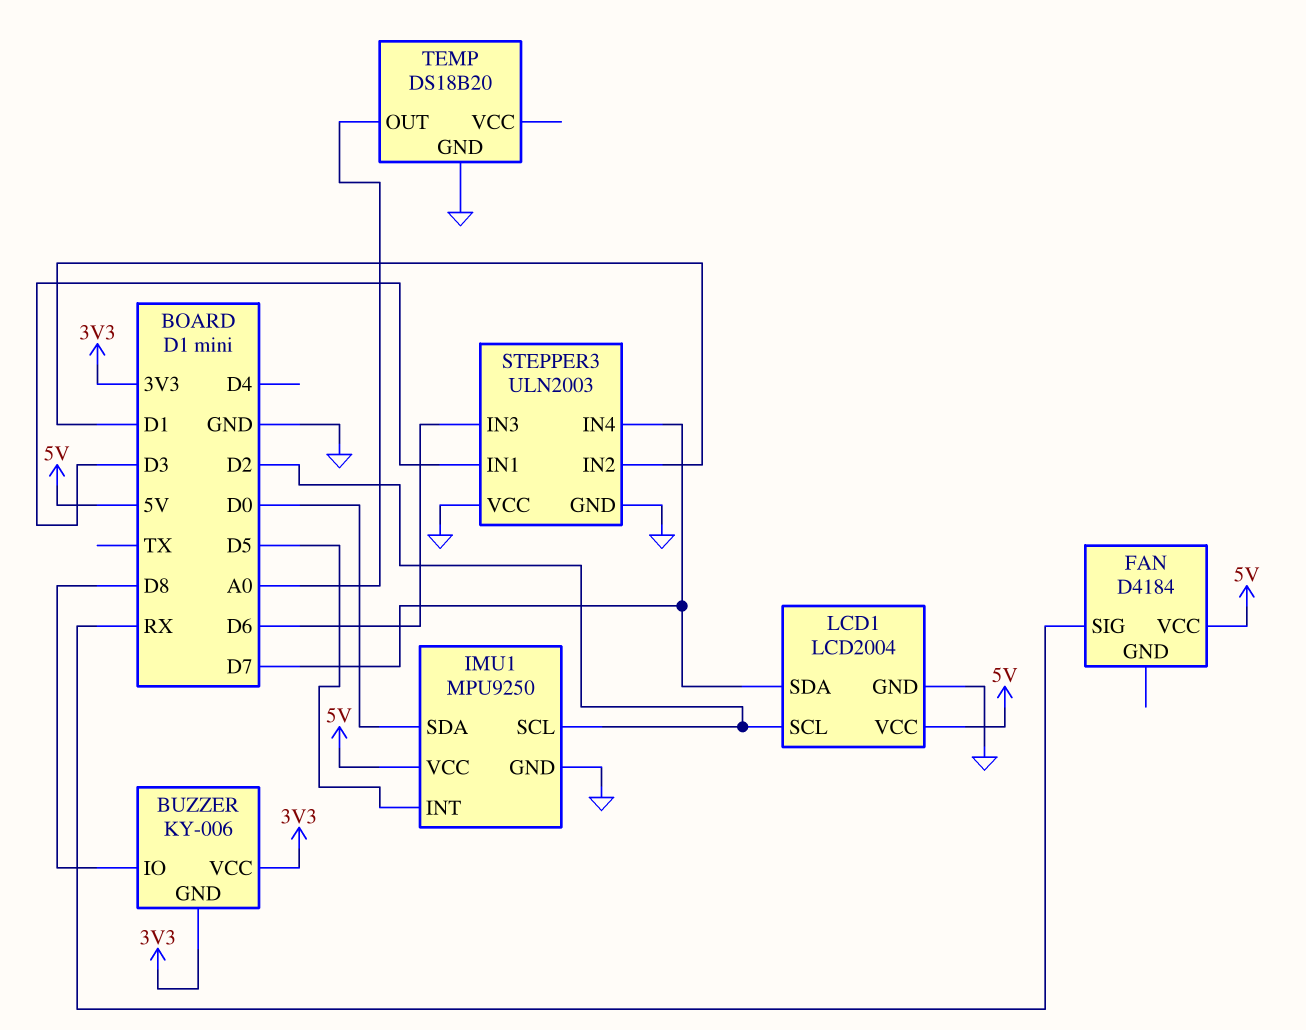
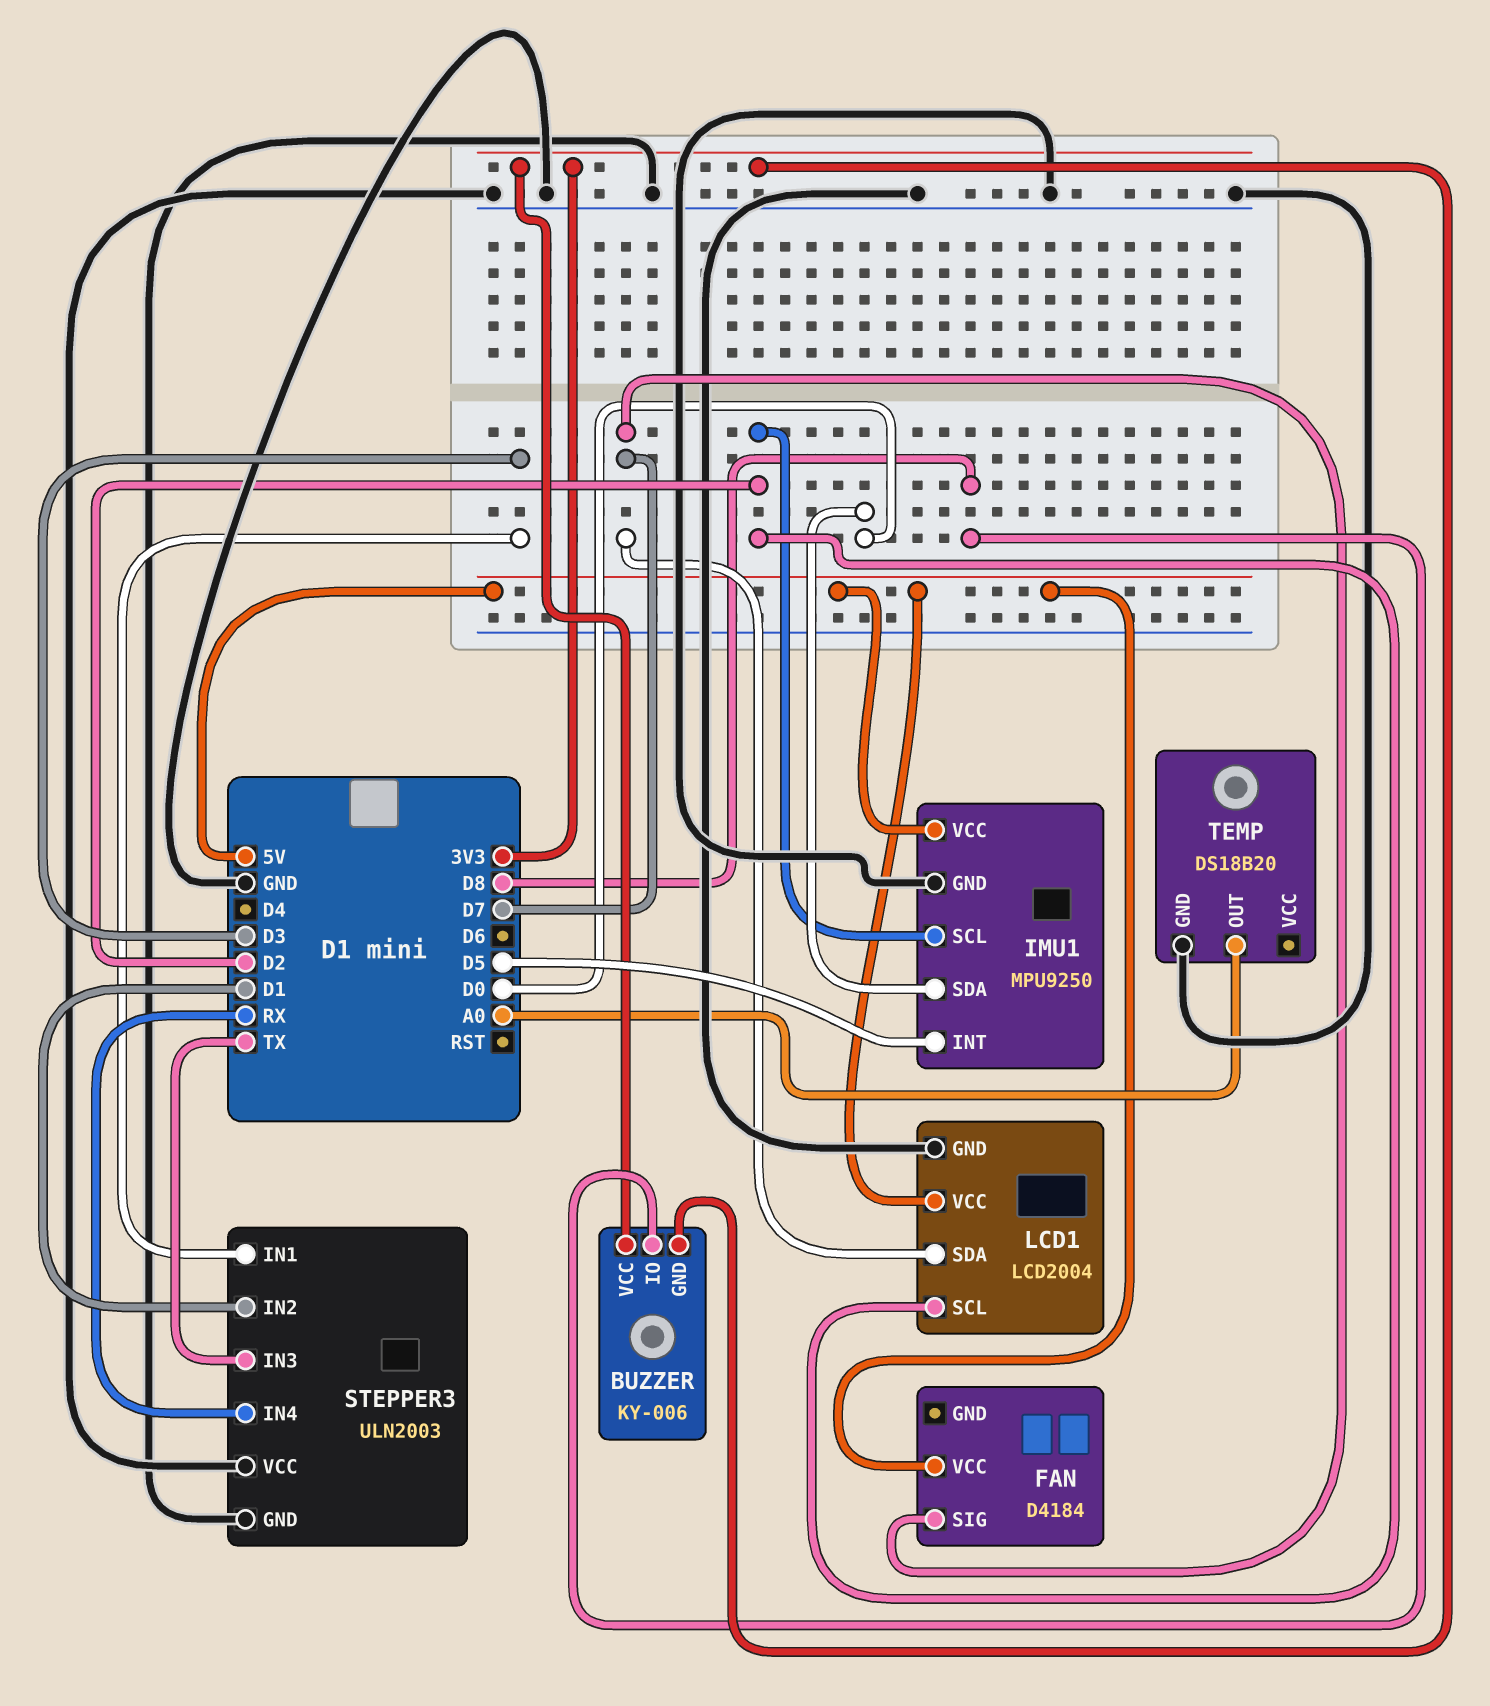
FAN pin SIG: RX -> D7
STEPPER3 pin IN3: D6 -> TX
STEPPER3 pin IN4: D7 -> RX

